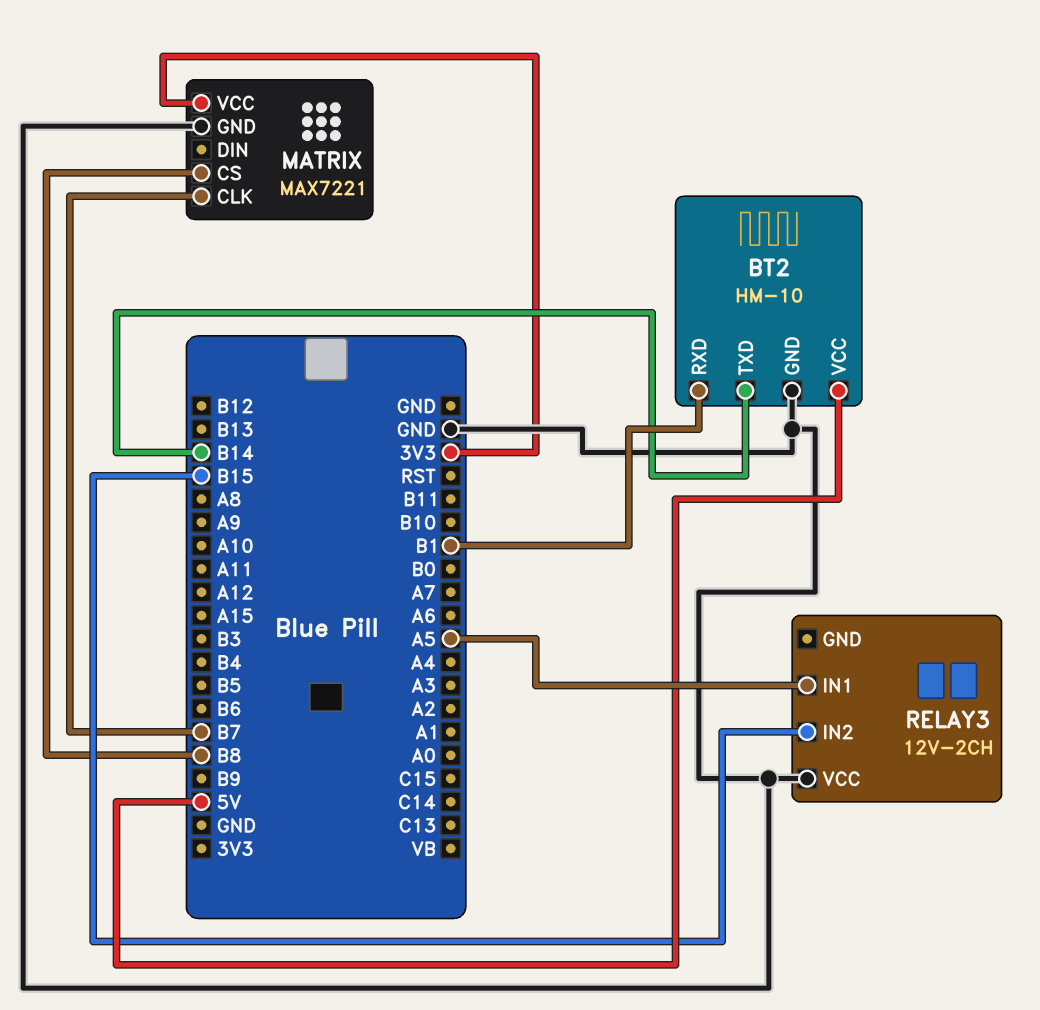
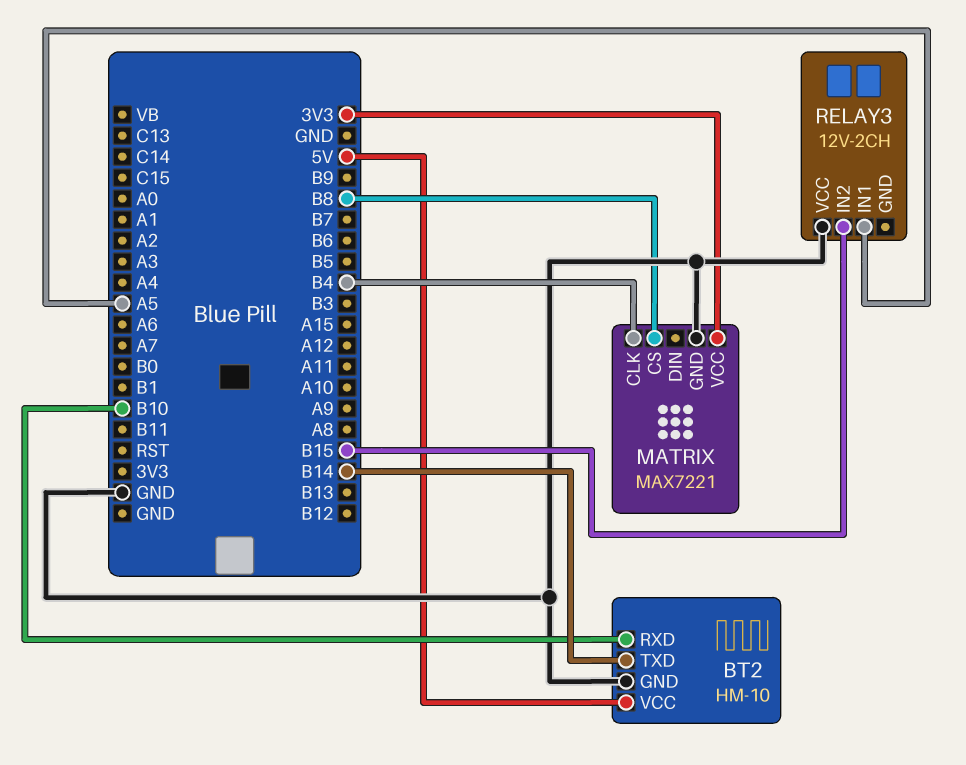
BT2 pin RXD: B1 -> B10
MATRIX pin CLK: B7 -> B4

